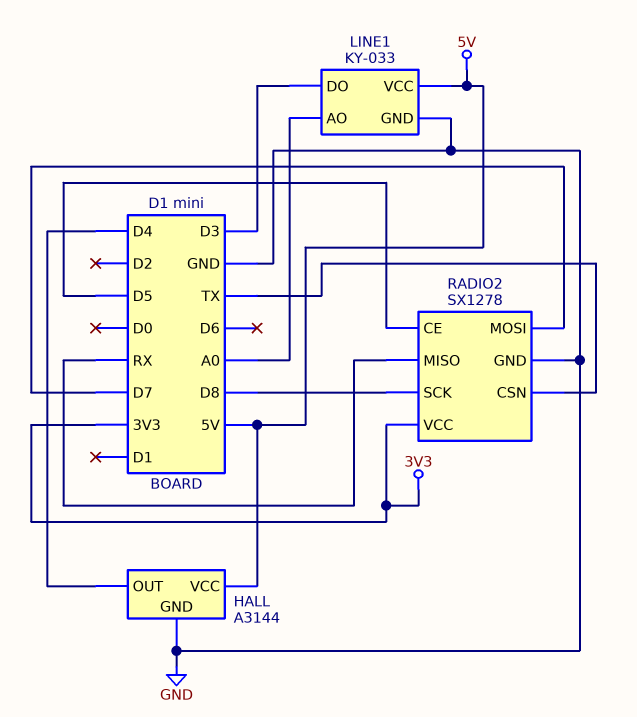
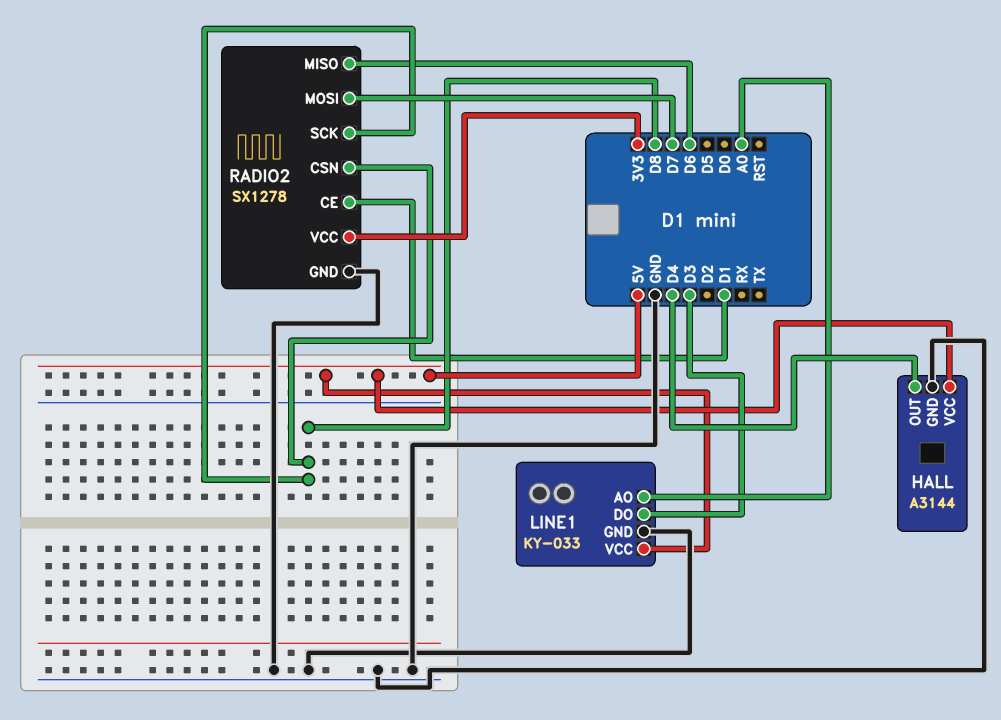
RADIO2 pin CE: D5 -> D1
RADIO2 pin CSN: TX -> D8
RADIO2 pin MISO: RX -> D6

